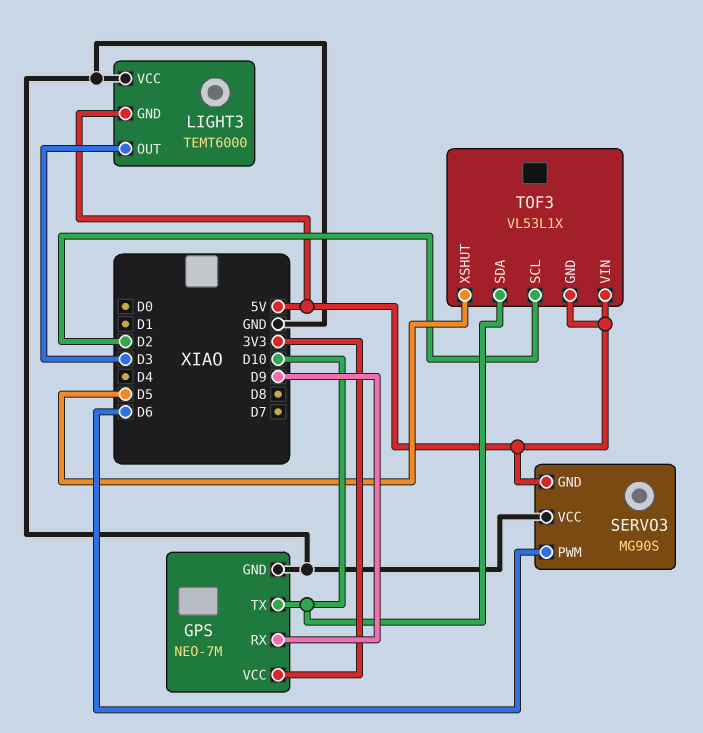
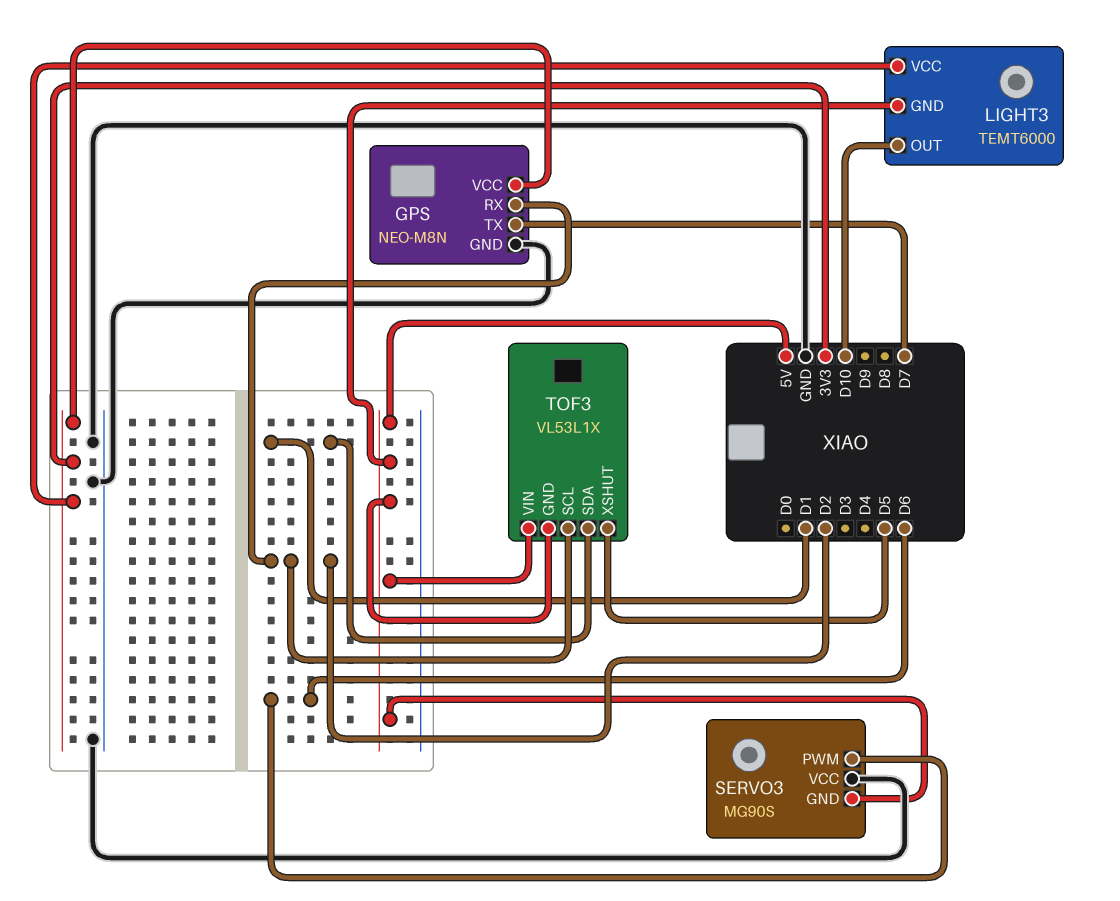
GPS: NEO-7M -> NEO-M8N
GPS pin RX: D9 -> D2
GPS pin TX: D10 -> D7
LIGHT3 pin OUT: D3 -> D10
LIGHT3 pin VCC: GND -> 3V3
TOF3 pin SDA: D10 -> D1

